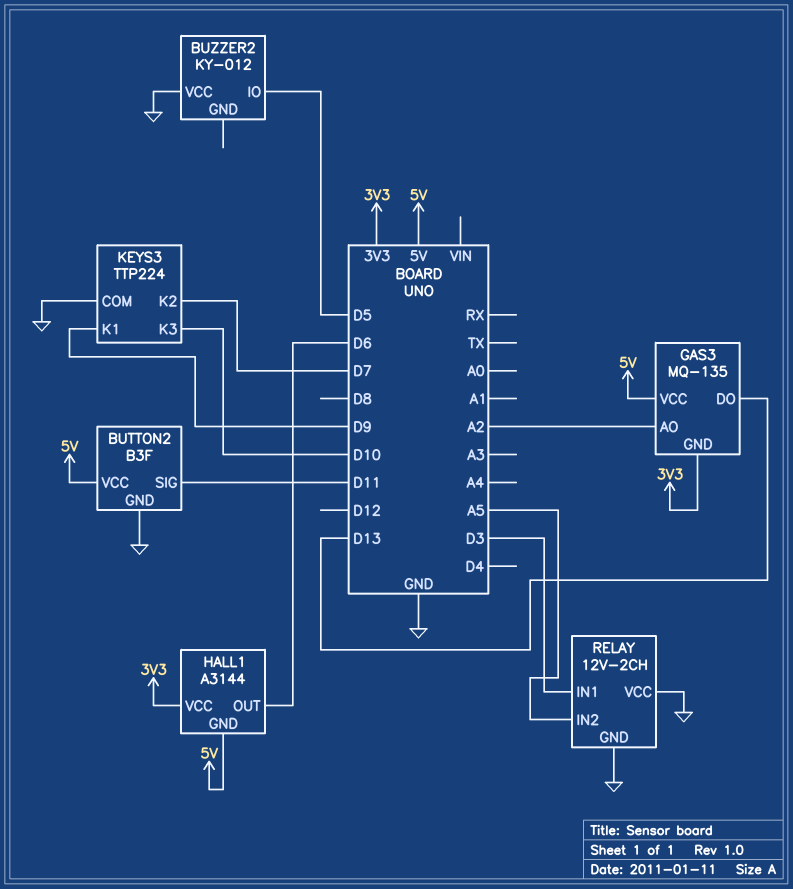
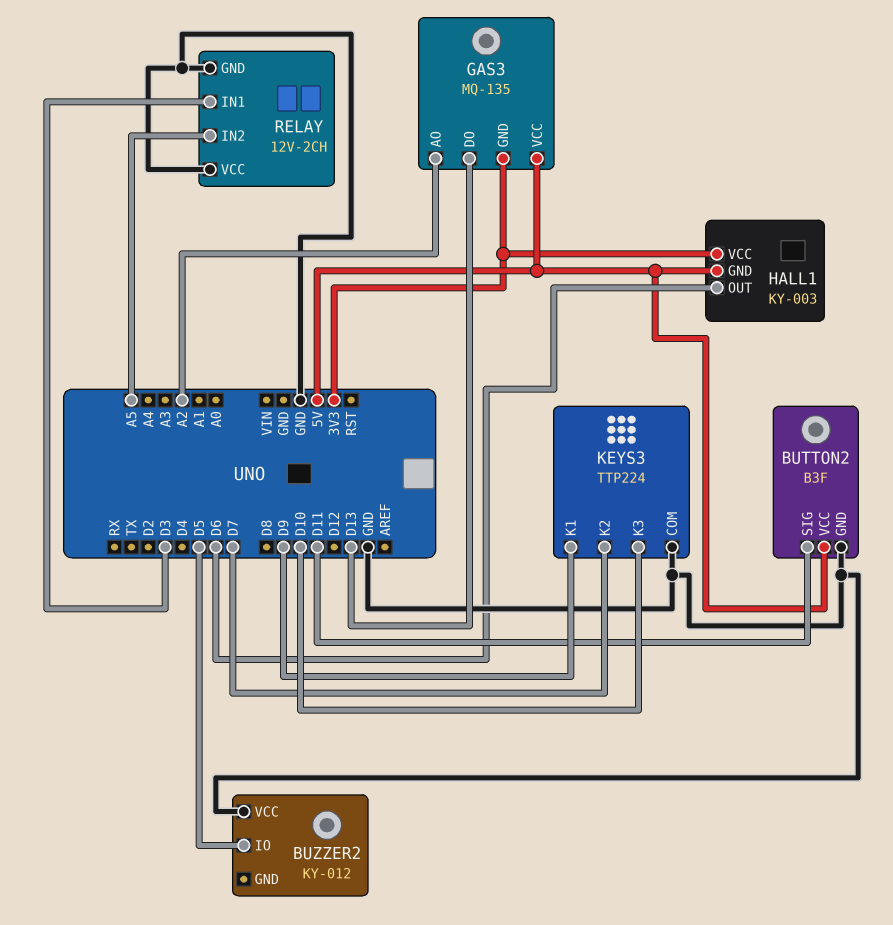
HALL1: A3144 -> KY-003

